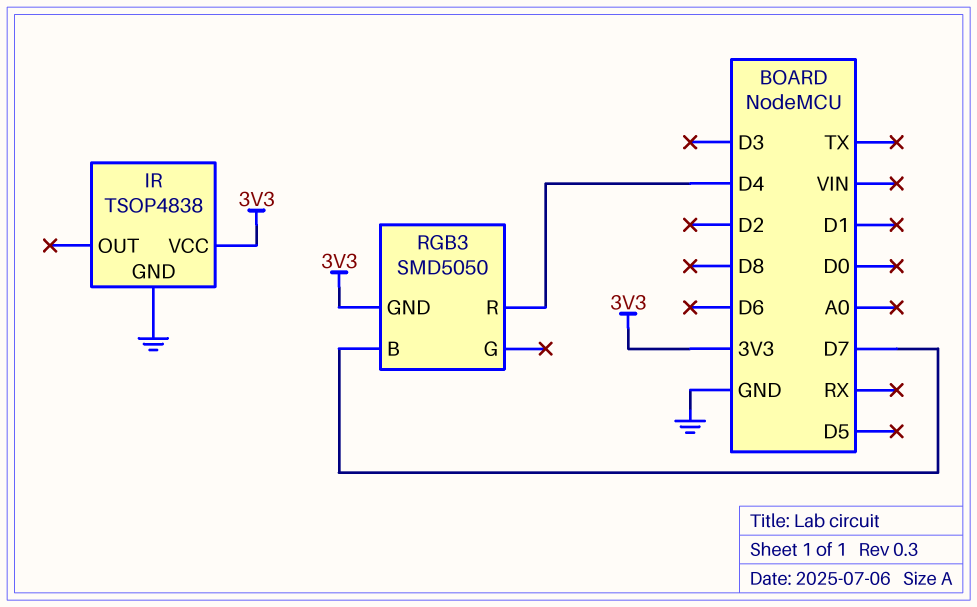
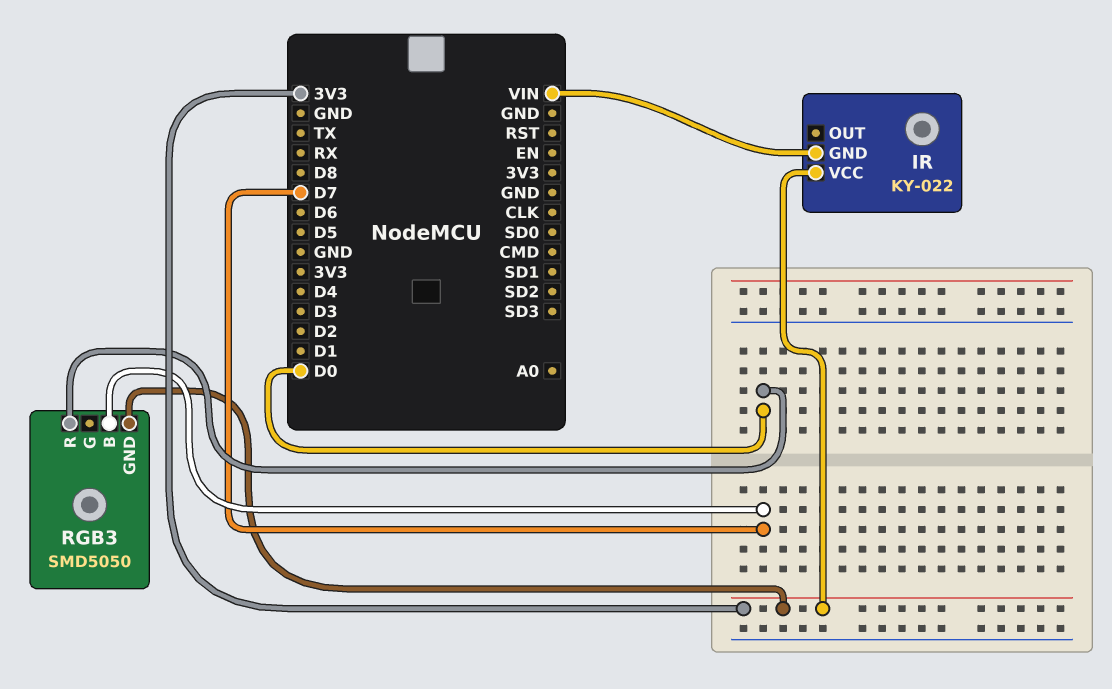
IR: TSOP4838 -> KY-022
IR pin GND: GND -> VIN
RGB3 pin R: D4 -> D0

